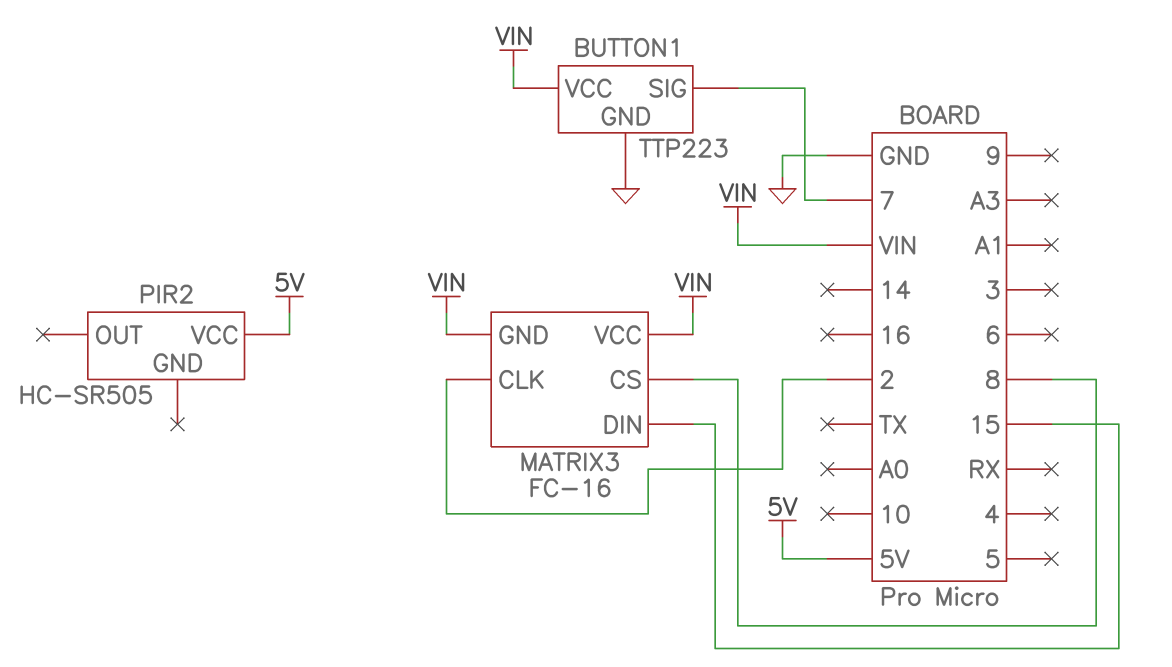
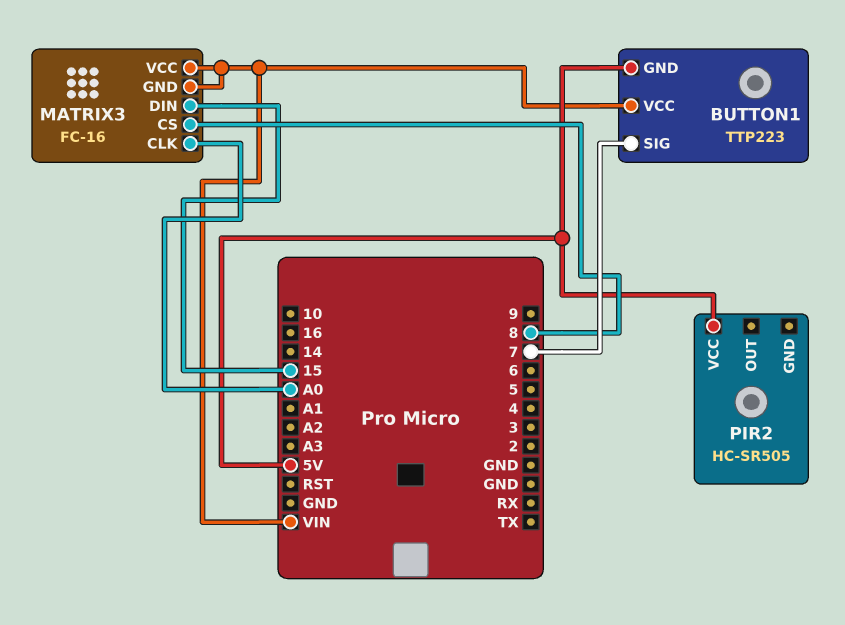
BUTTON1 pin GND: GND -> 5V
MATRIX3 pin CLK: 2 -> A0

